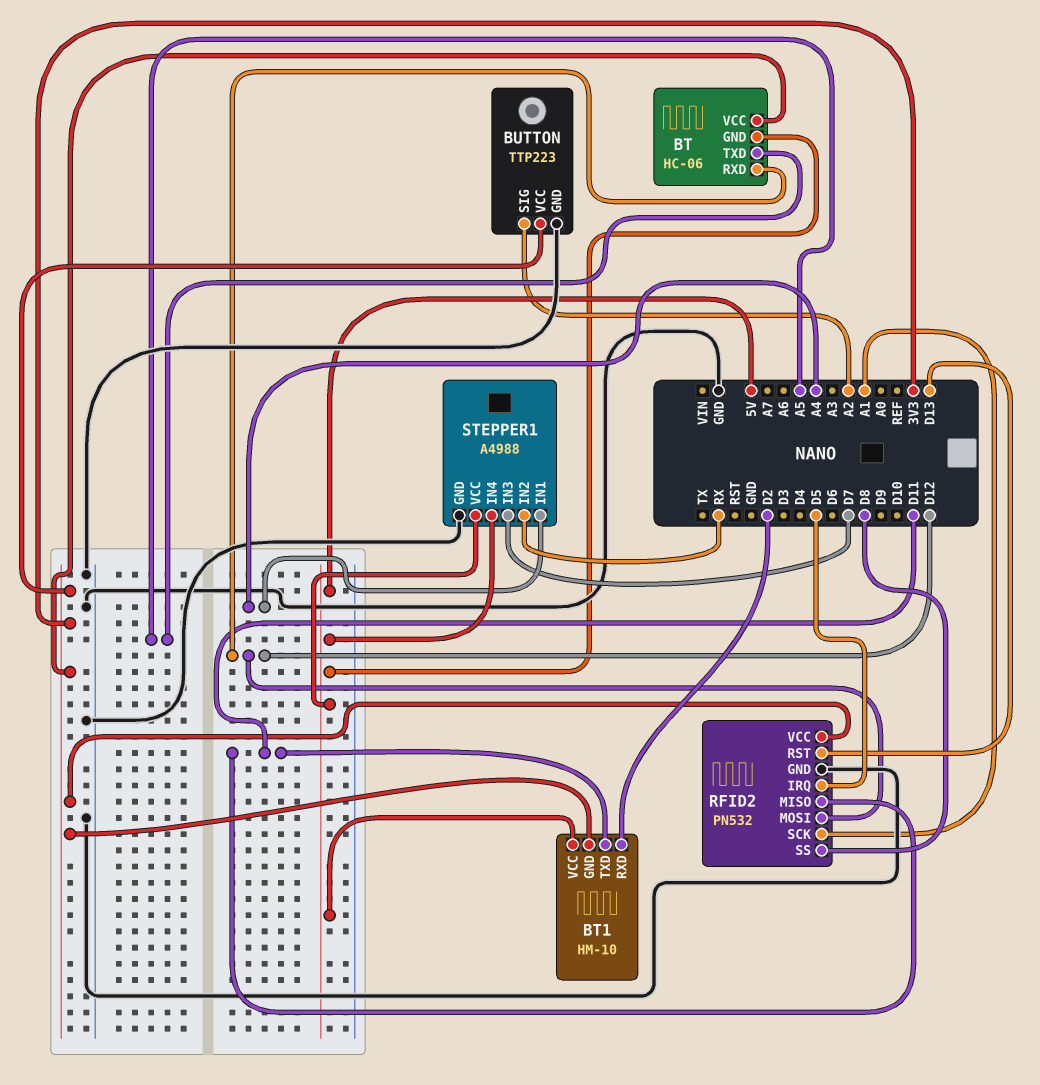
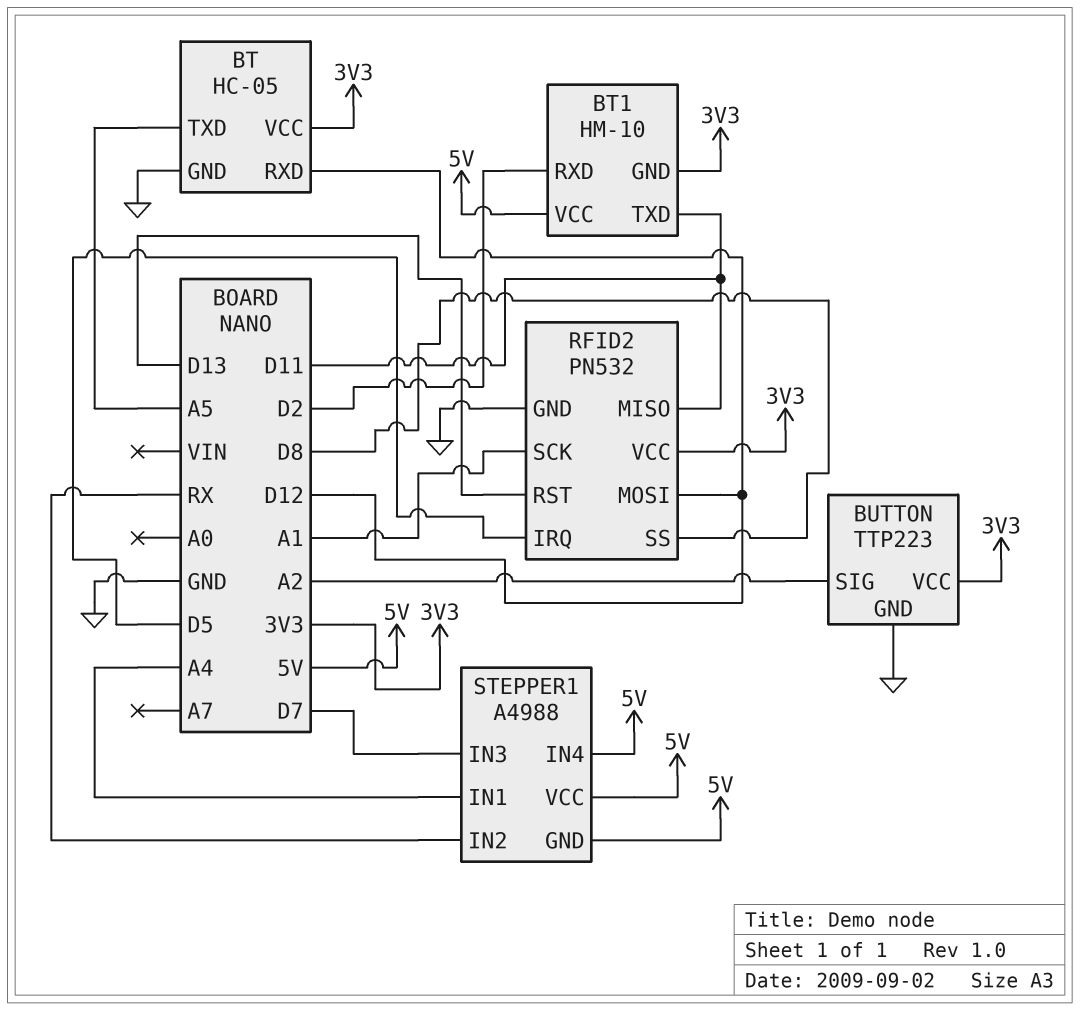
BT: HC-06 -> HC-05
BT pin GND: 5V -> GND
STEPPER1 pin GND: GND -> 5V

